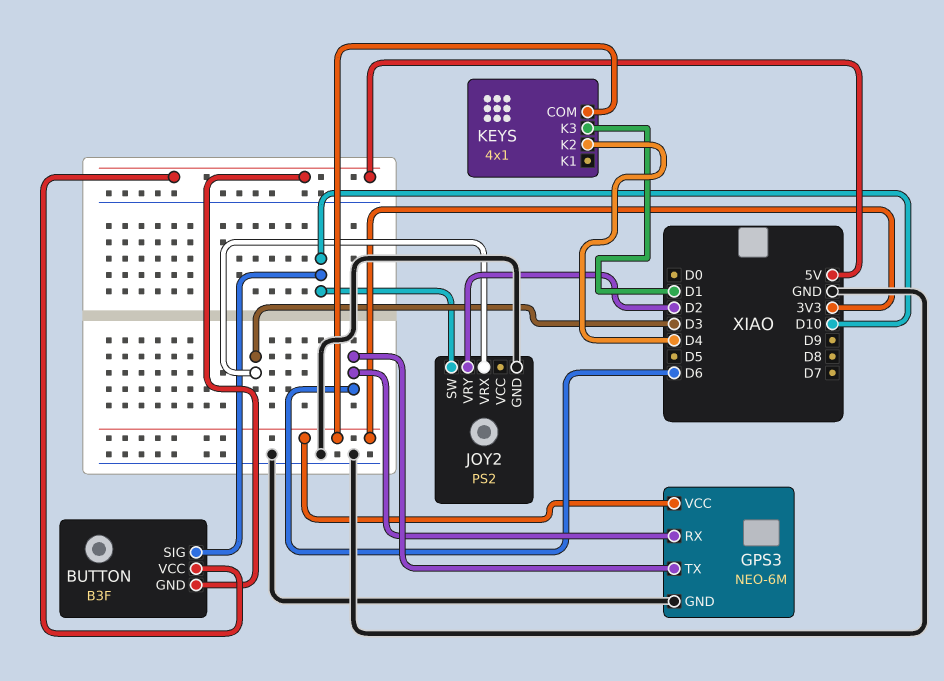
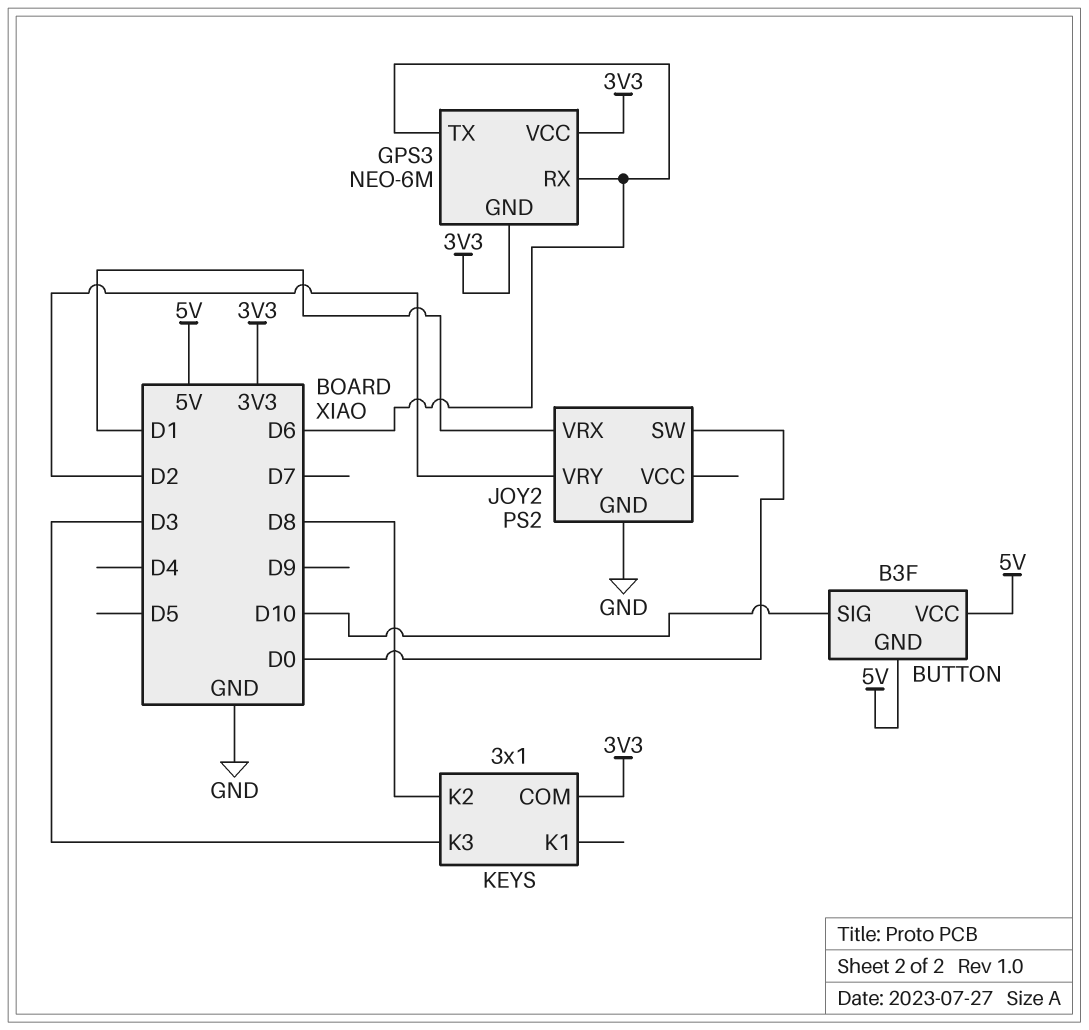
GPS3 pin GND: GND -> 3V3
JOY2 pin SW: D10 -> D0
JOY2 pin VRX: D3 -> D1
KEYS: 4x1 -> 3x1
KEYS pin K2: D4 -> D8
KEYS pin K3: D1 -> D3

